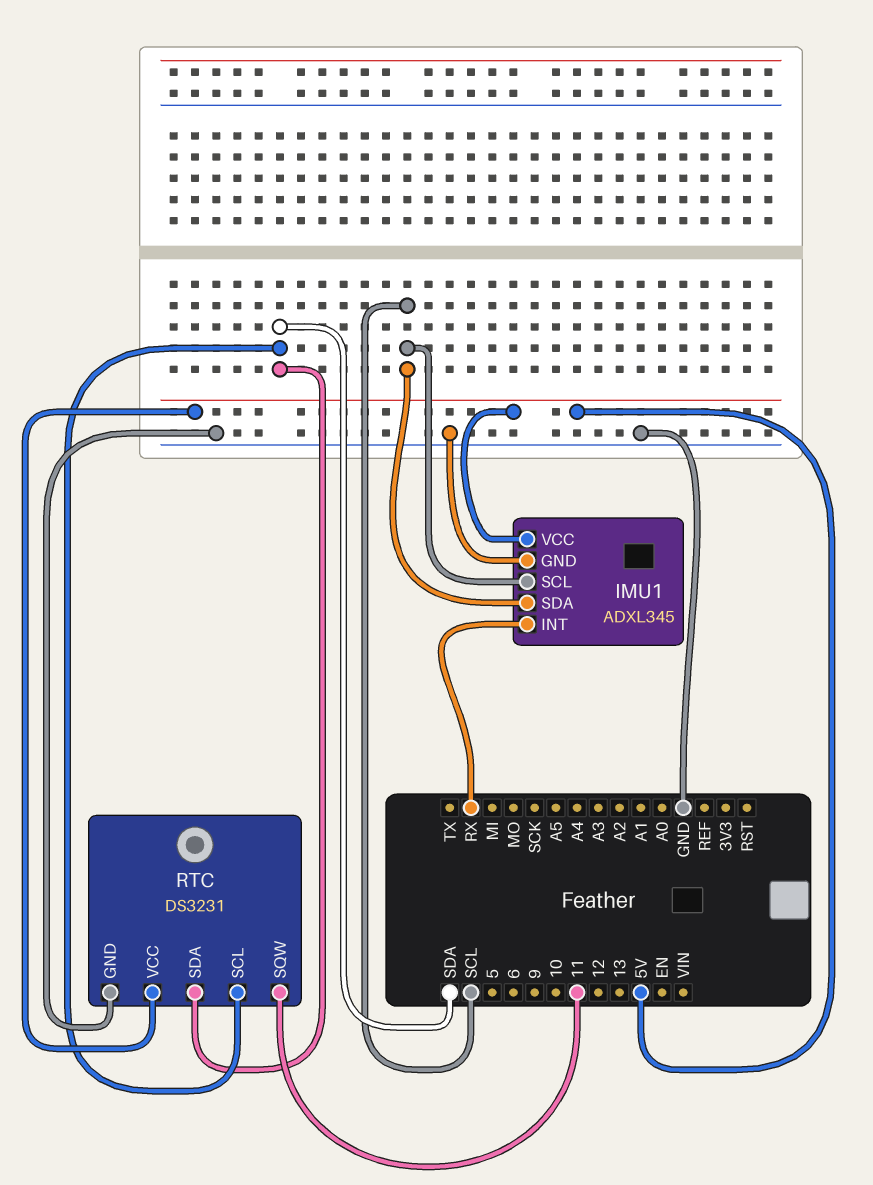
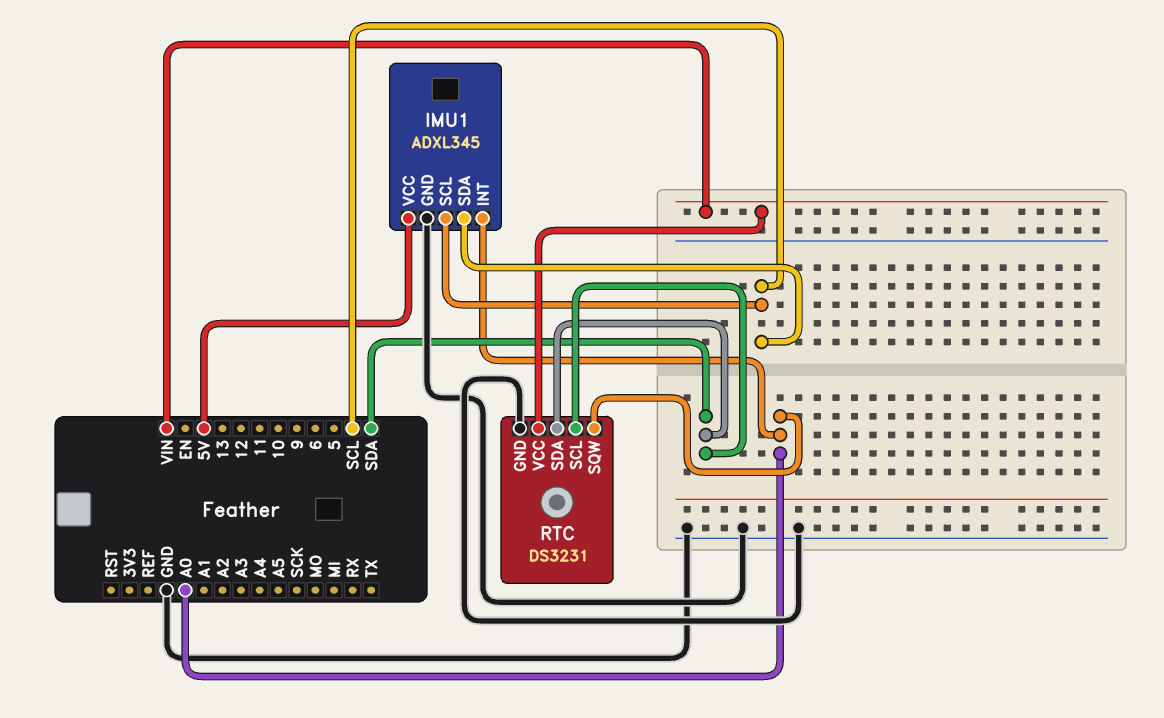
IMU1 pin INT: RX -> A0
RTC pin SQW: 11 -> A0
RTC pin VCC: 5V -> VIN

